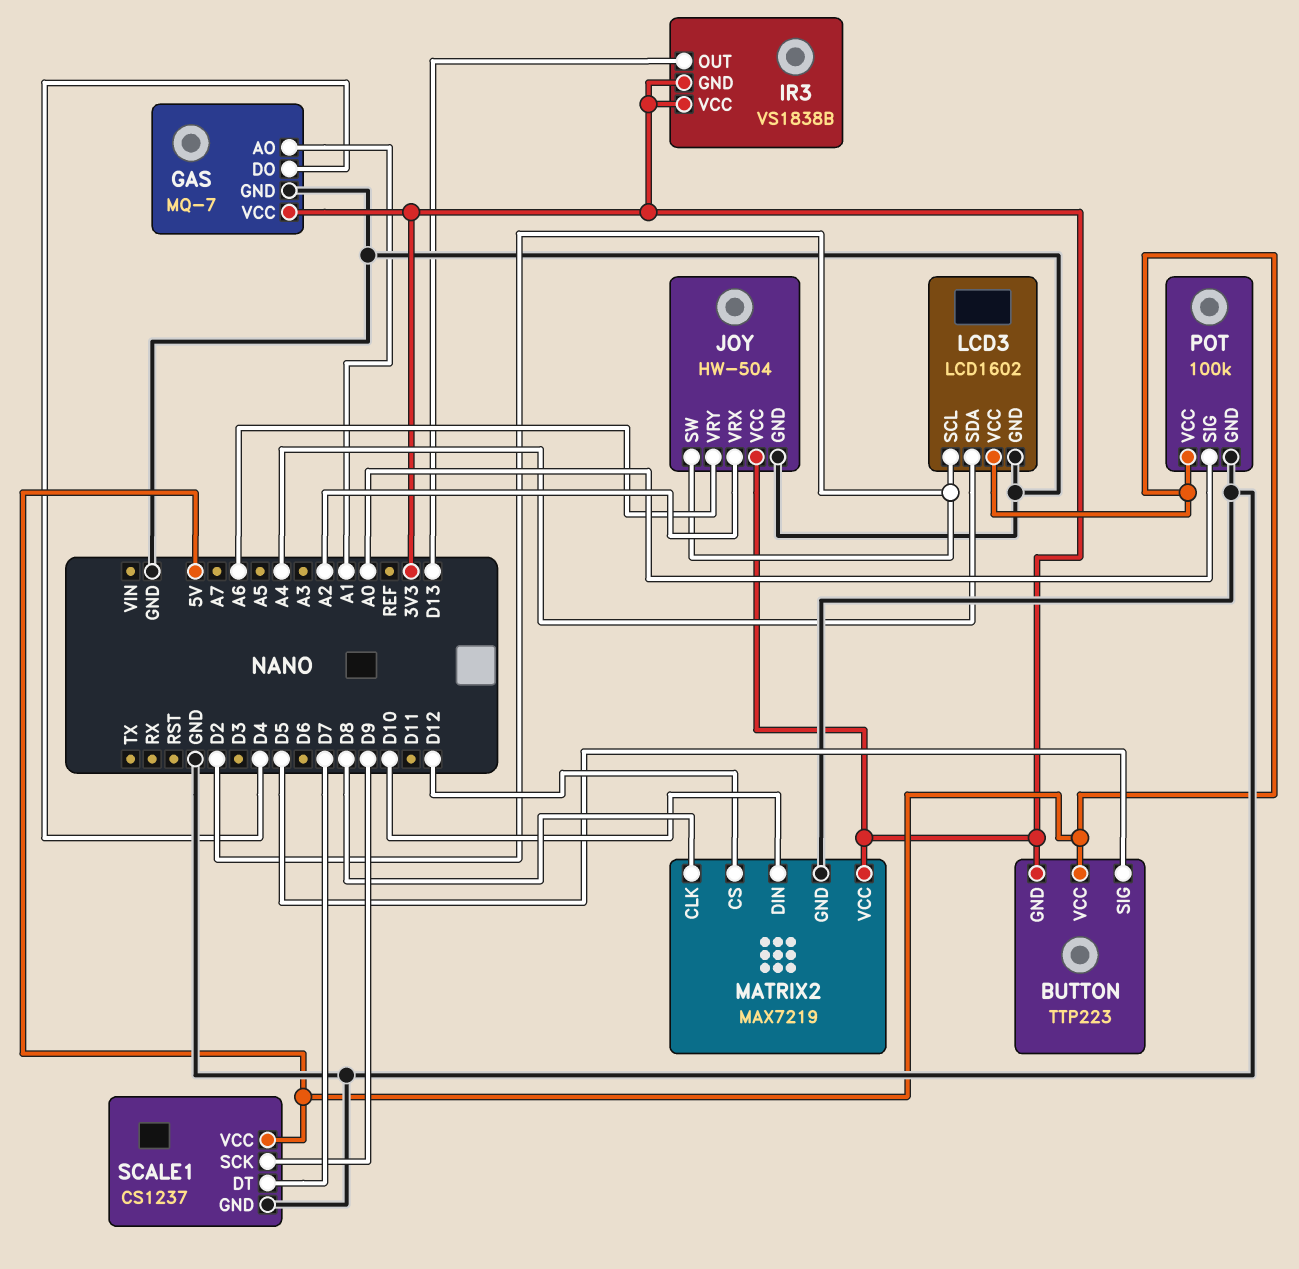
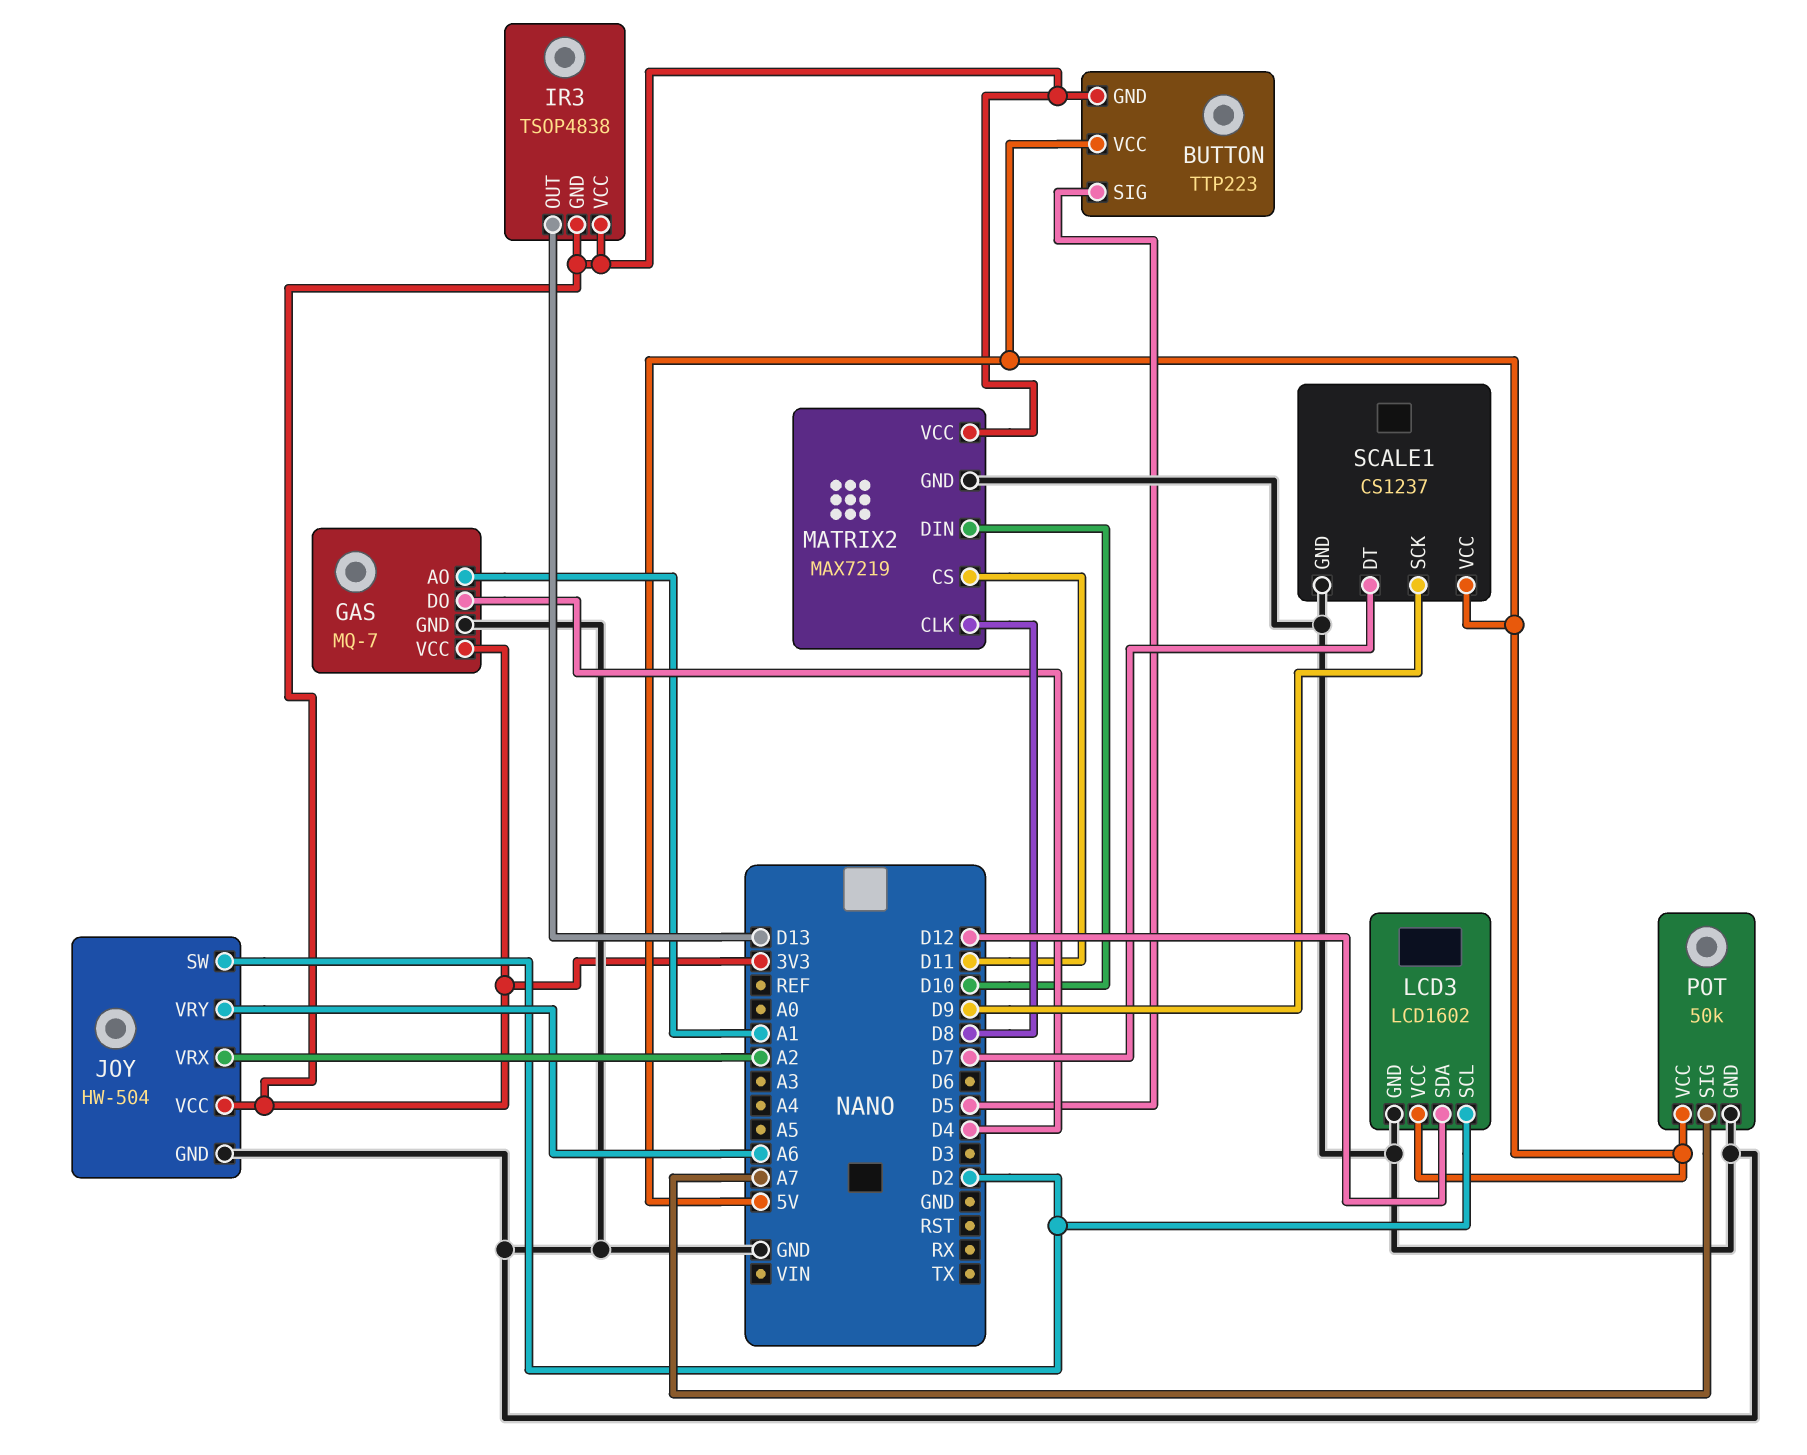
IR3: VS1838B -> TSOP4838
LCD3 pin SDA: A4 -> D12
MATRIX2 pin CS: D12 -> D11
POT: 100k -> 50k
POT pin SIG: A0 -> A7

